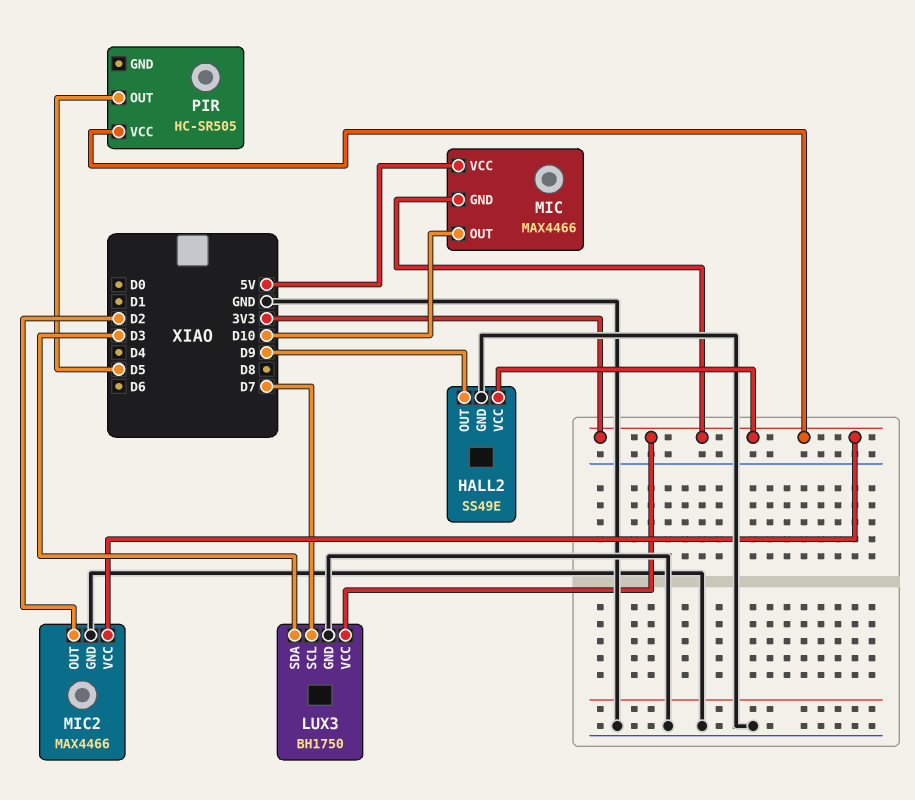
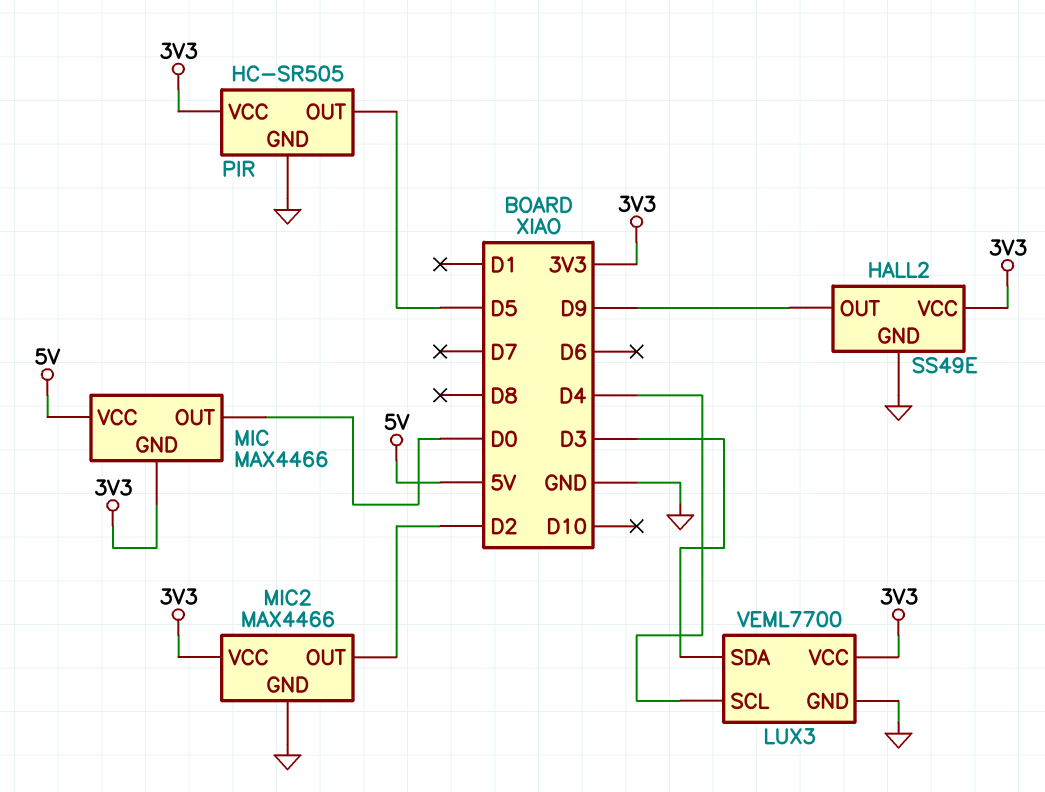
LUX3: BH1750 -> VEML7700
LUX3 pin SCL: D7 -> D4
MIC pin OUT: D10 -> D0
PIR pin GND: none -> GND

